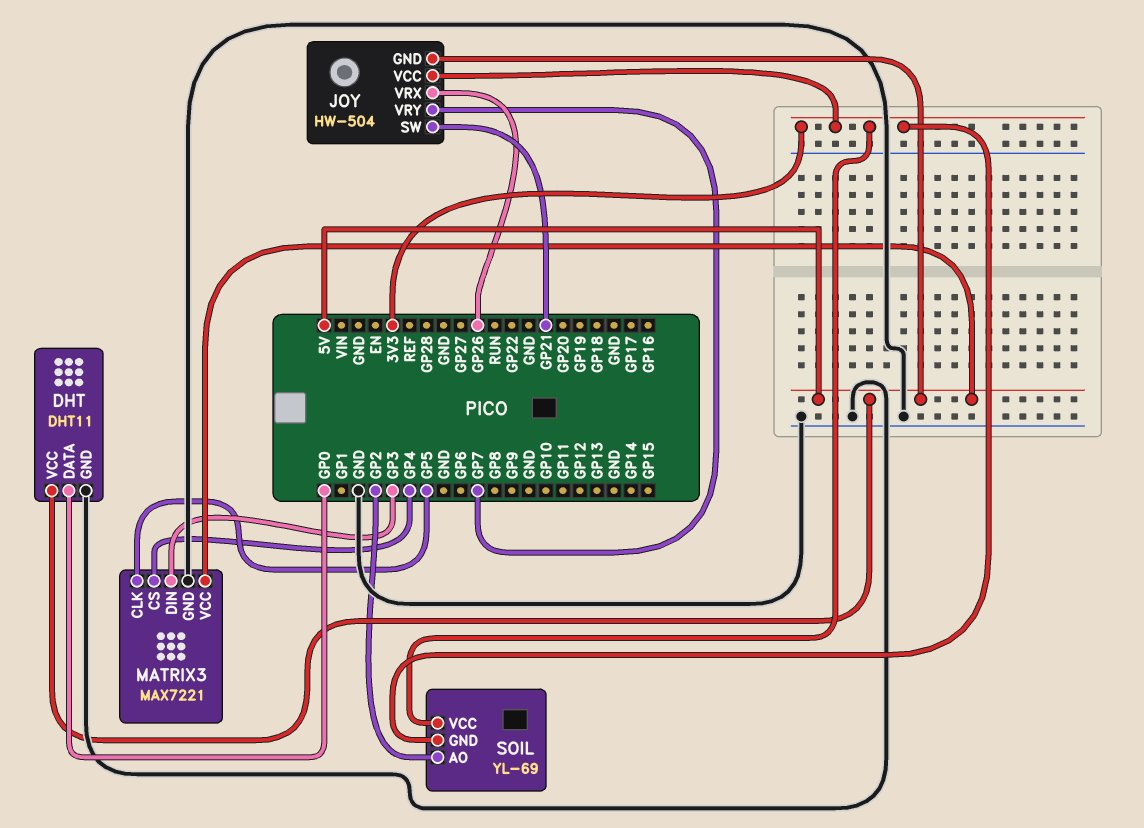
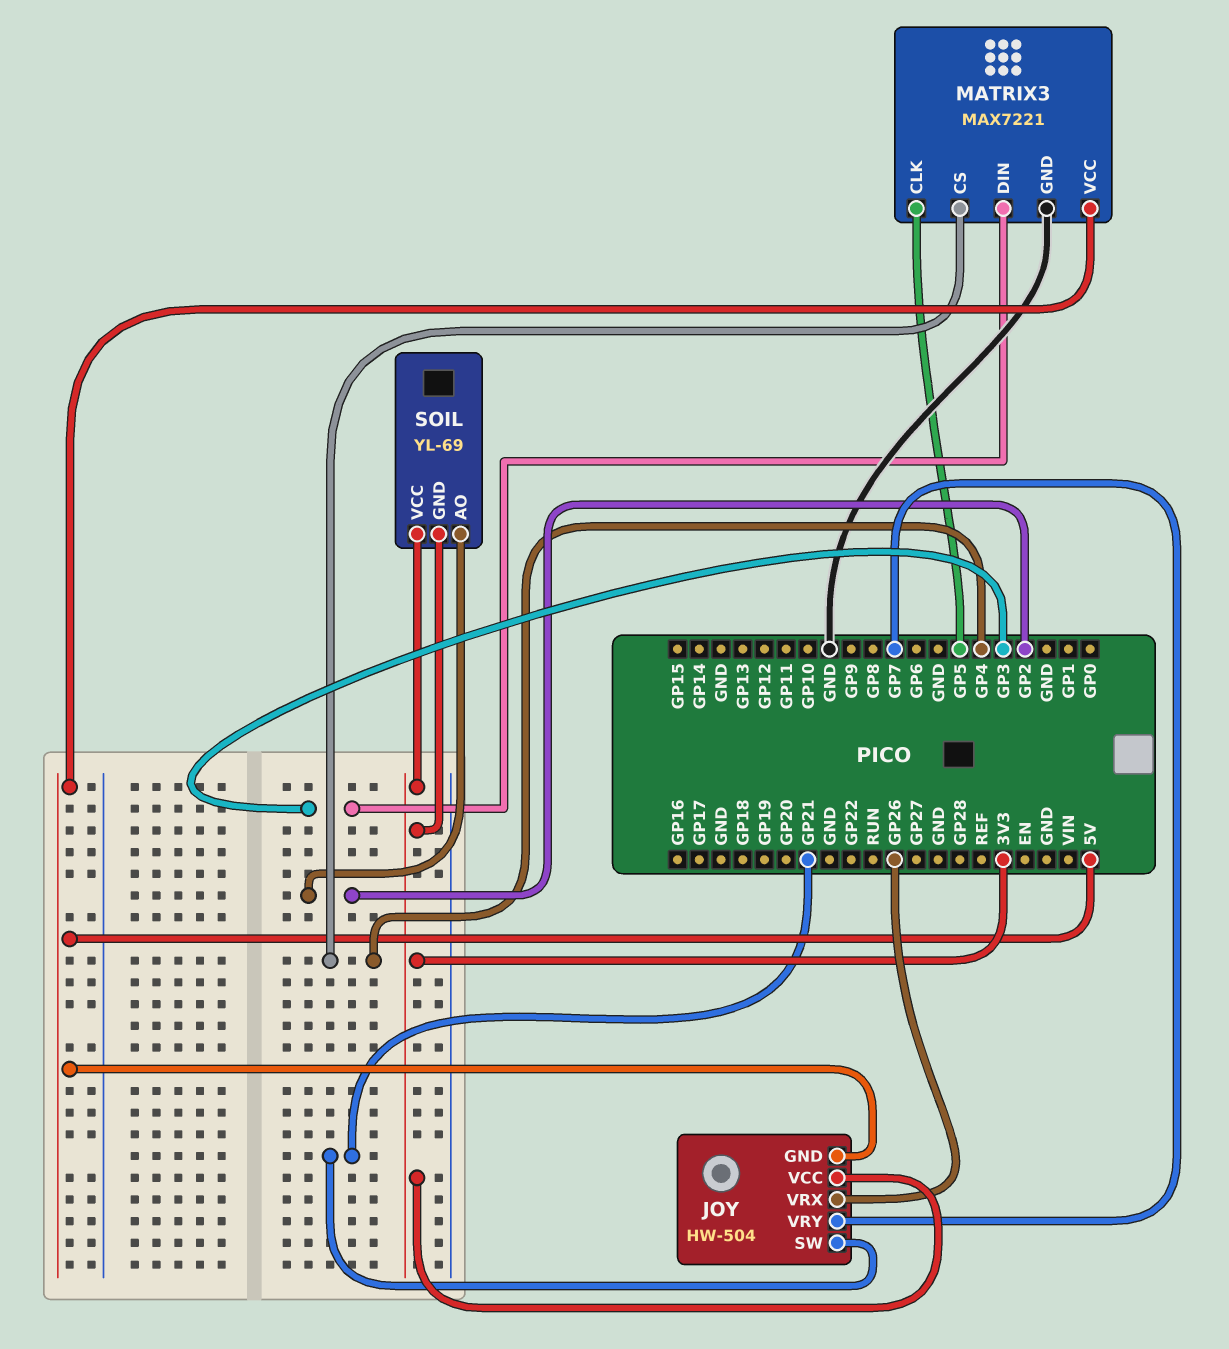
DHT: DHT11 -> none
DHT pin DATA: GP0 -> none
DHT pin GND: GND -> none
DHT pin VCC: 5V -> none

